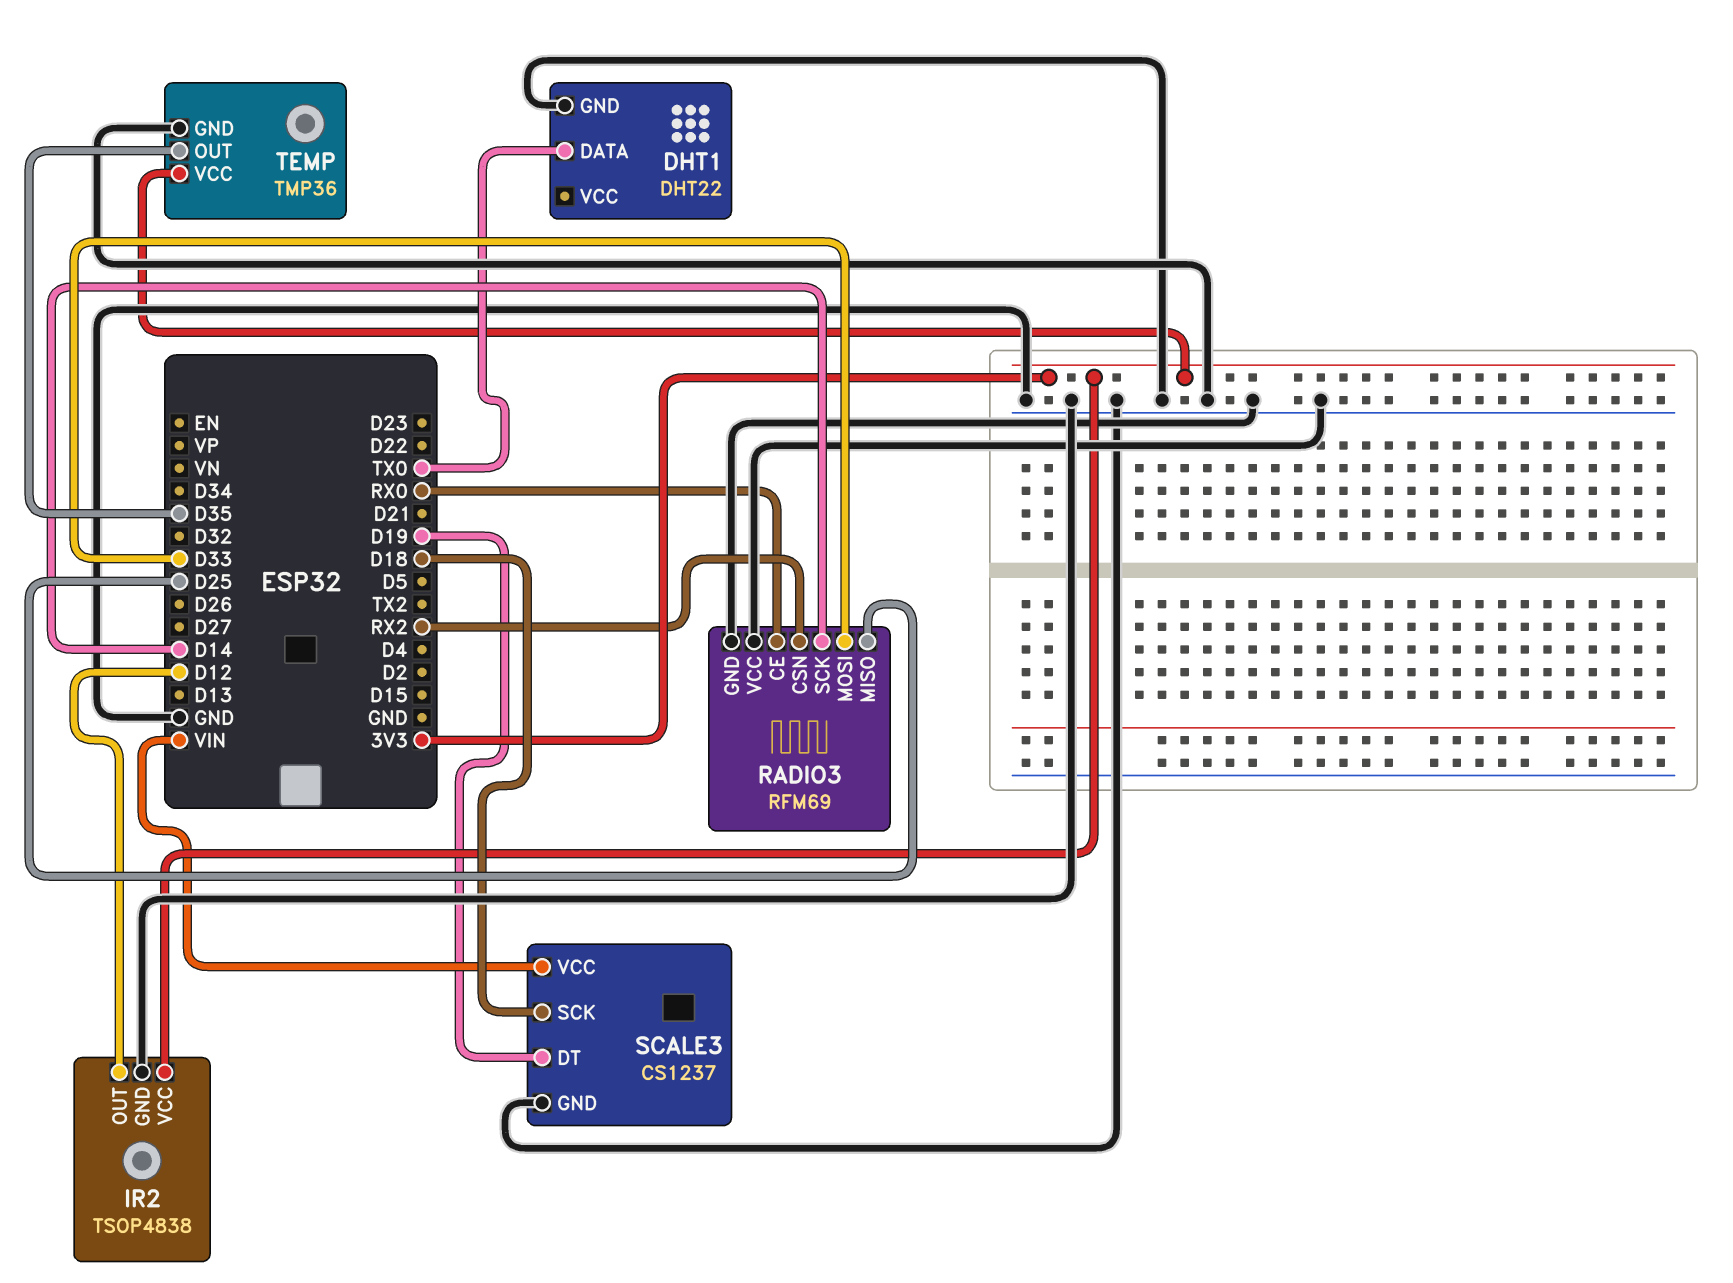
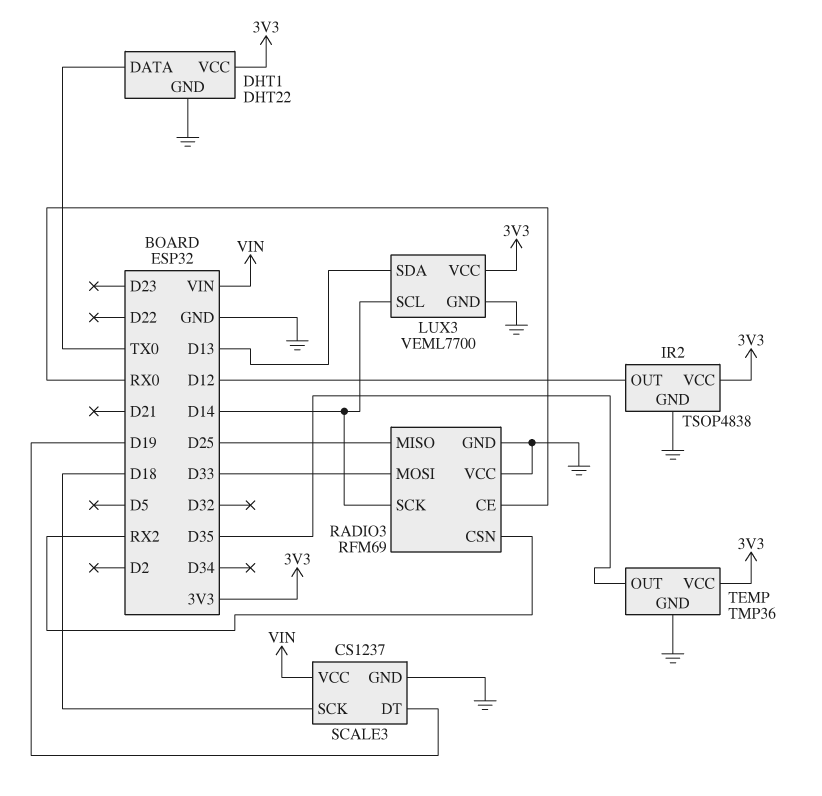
DHT1 pin VCC: none -> 3V3
LUX3: none -> VEML7700
LUX3 pin GND: none -> GND
LUX3 pin SCL: none -> D14
LUX3 pin SDA: none -> D13
LUX3 pin VCC: none -> 3V3

